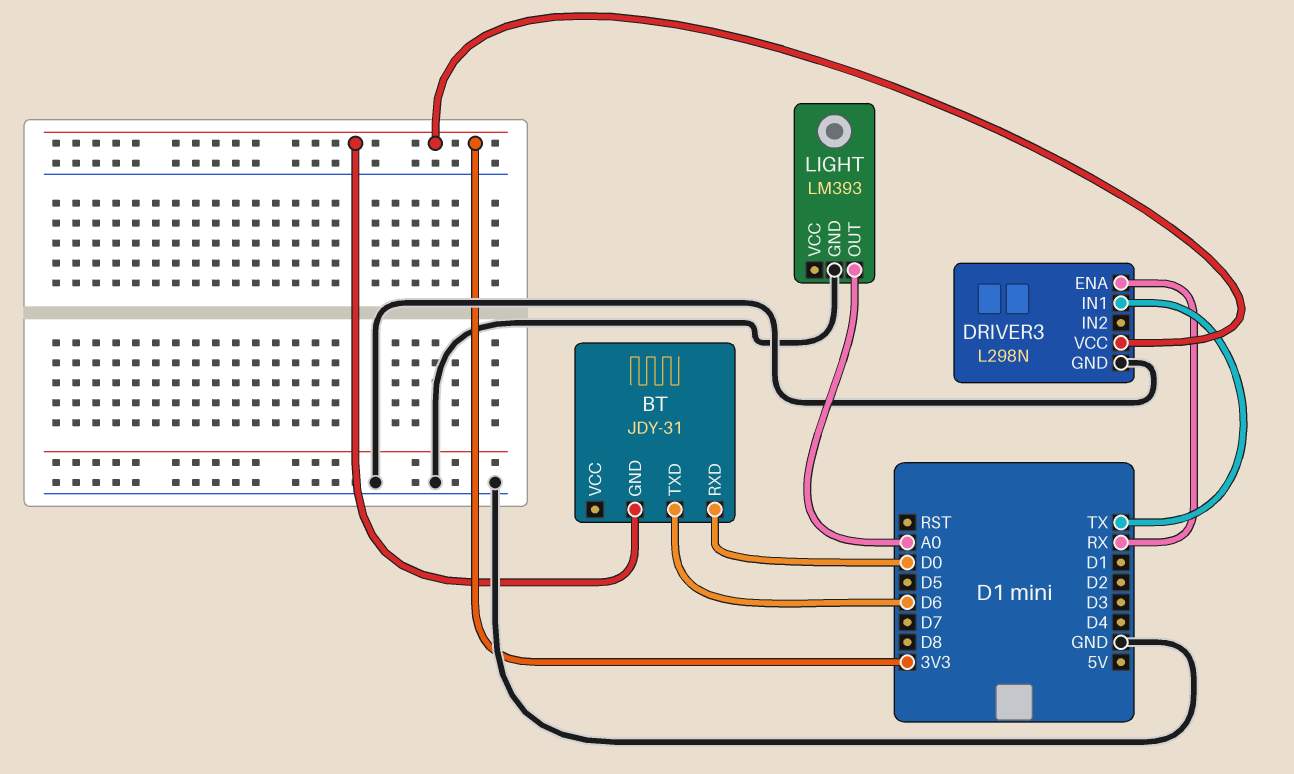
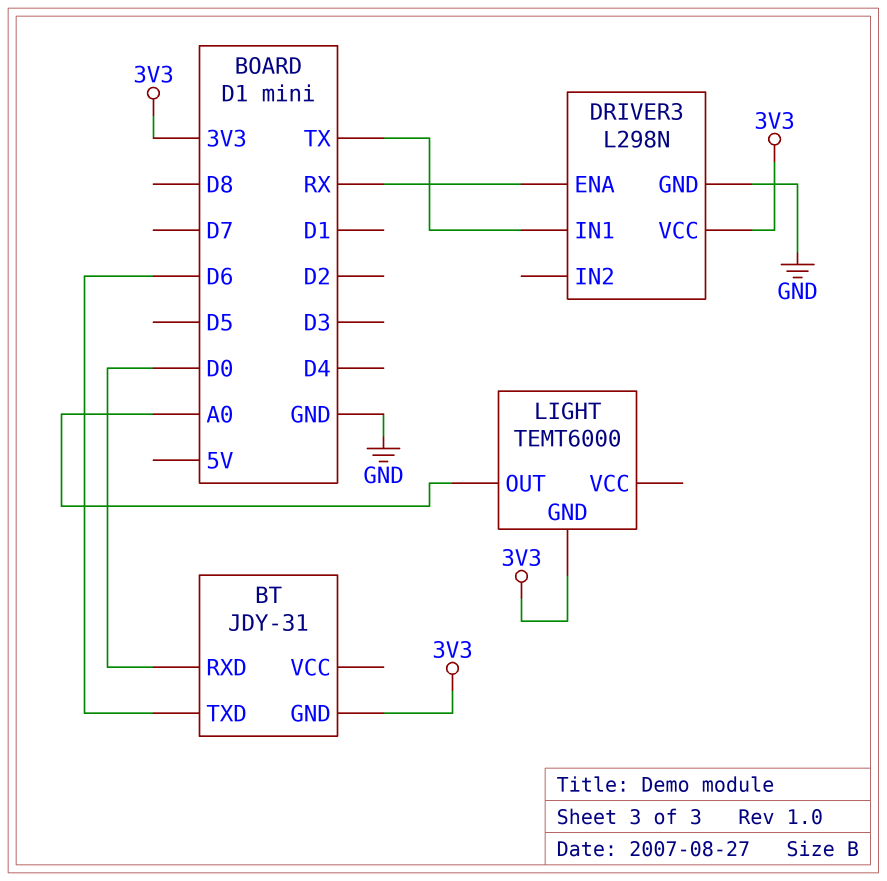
LIGHT: LM393 -> TEMT6000
LIGHT pin GND: GND -> 3V3

